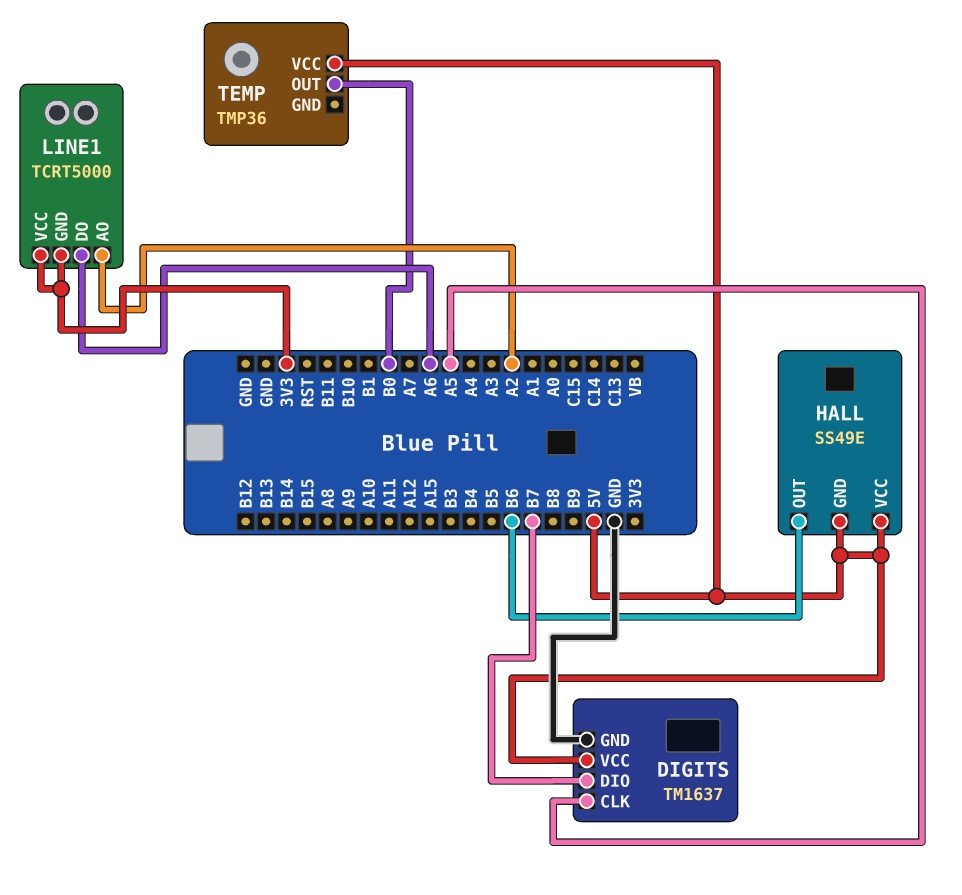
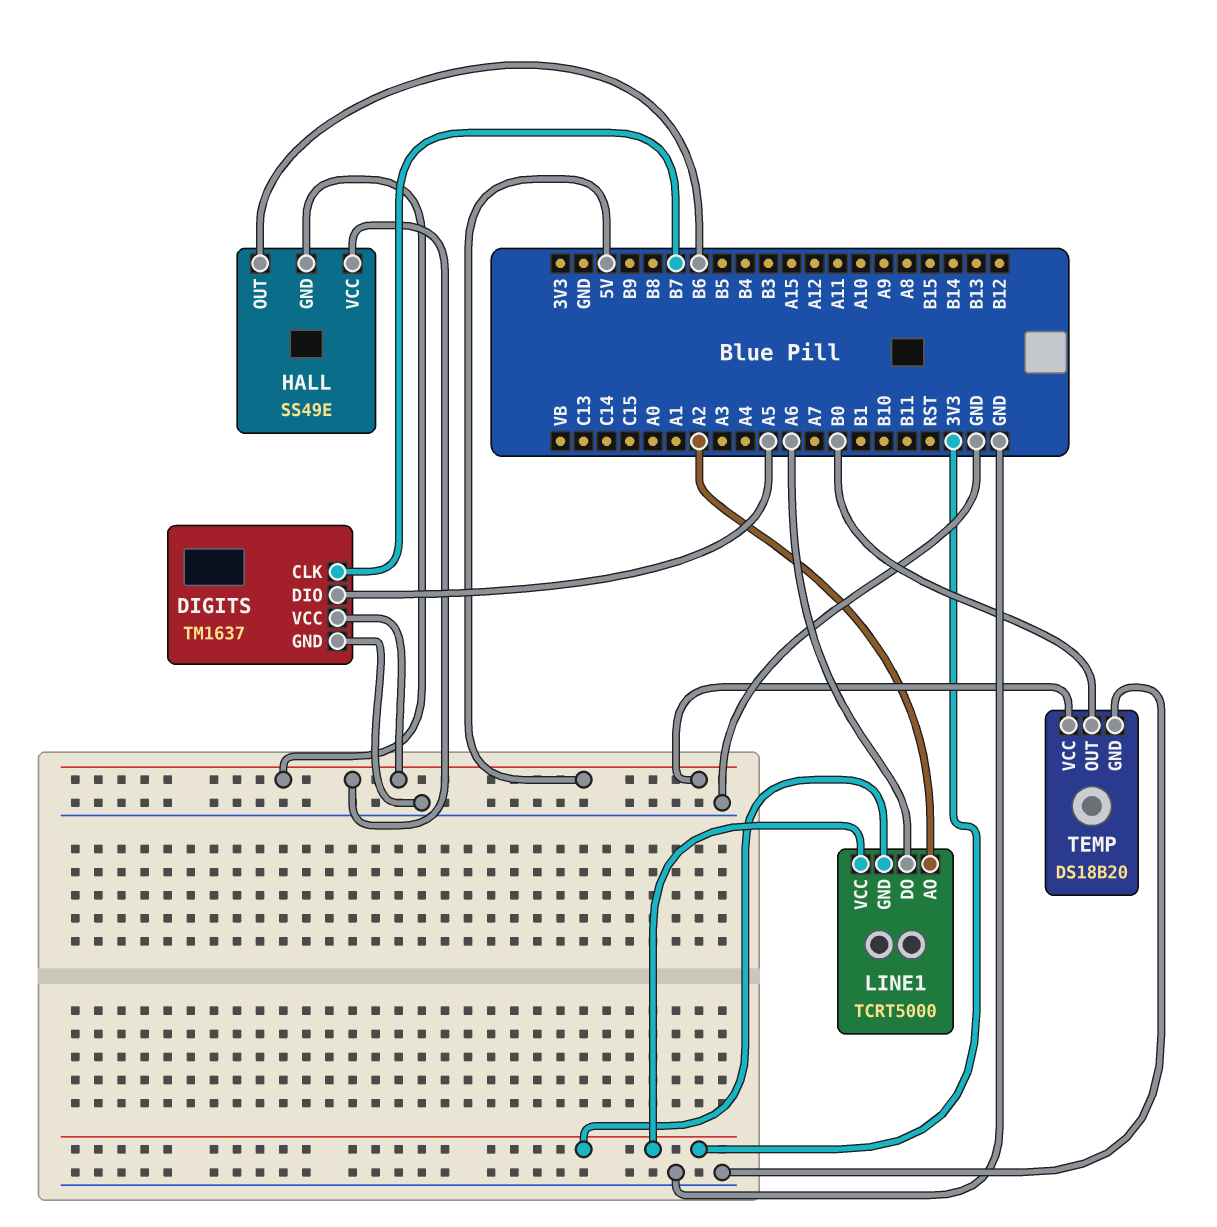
DIGITS pin CLK: A5 -> B7
DIGITS pin DIO: B7 -> A5
TEMP: TMP36 -> DS18B20
TEMP pin GND: none -> GND

